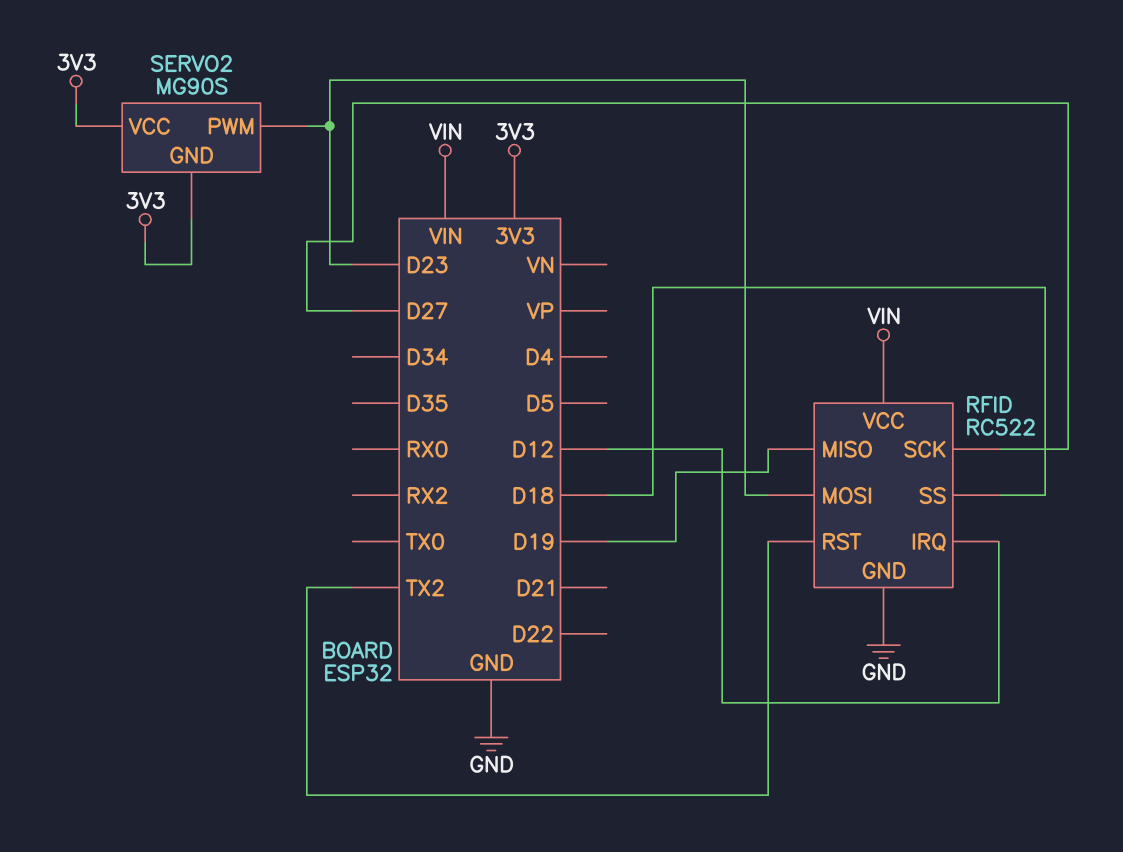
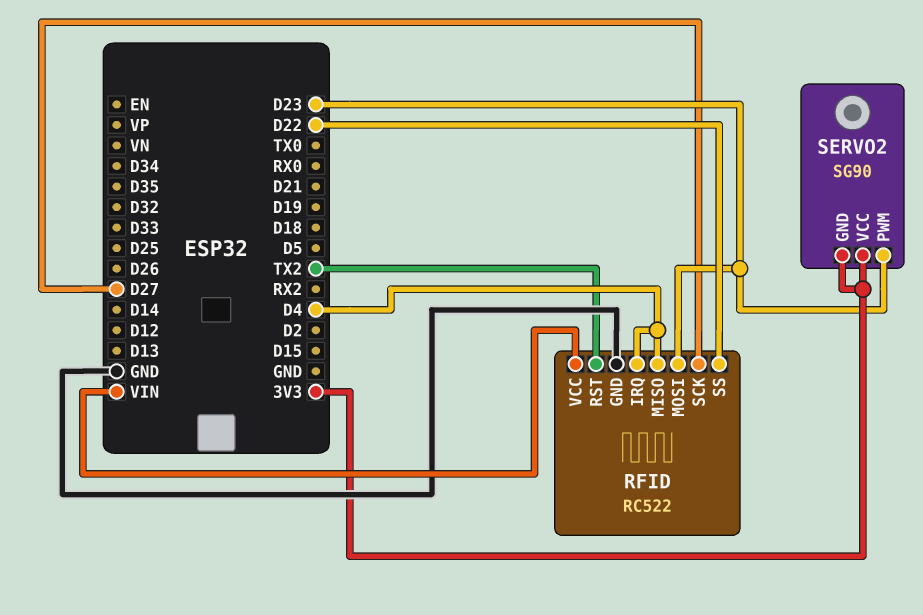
RFID pin IRQ: D12 -> D4
RFID pin MISO: D19 -> D4
RFID pin SS: D18 -> D22
SERVO2: MG90S -> SG90

